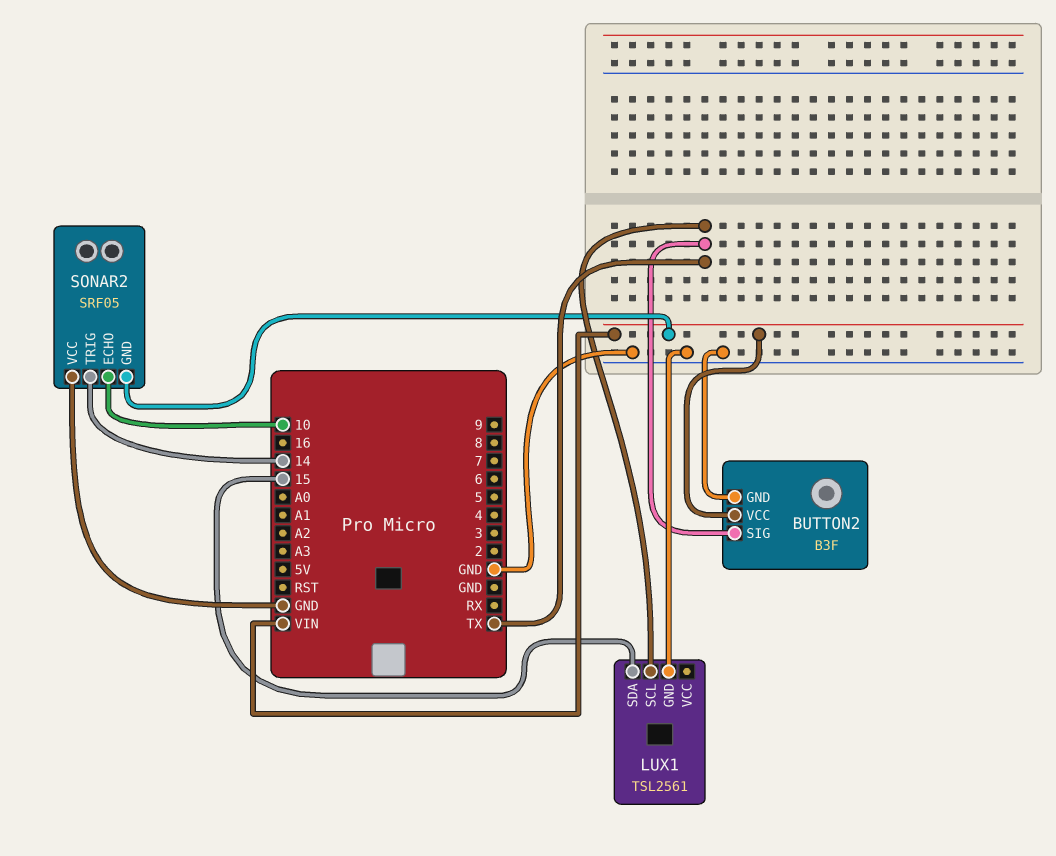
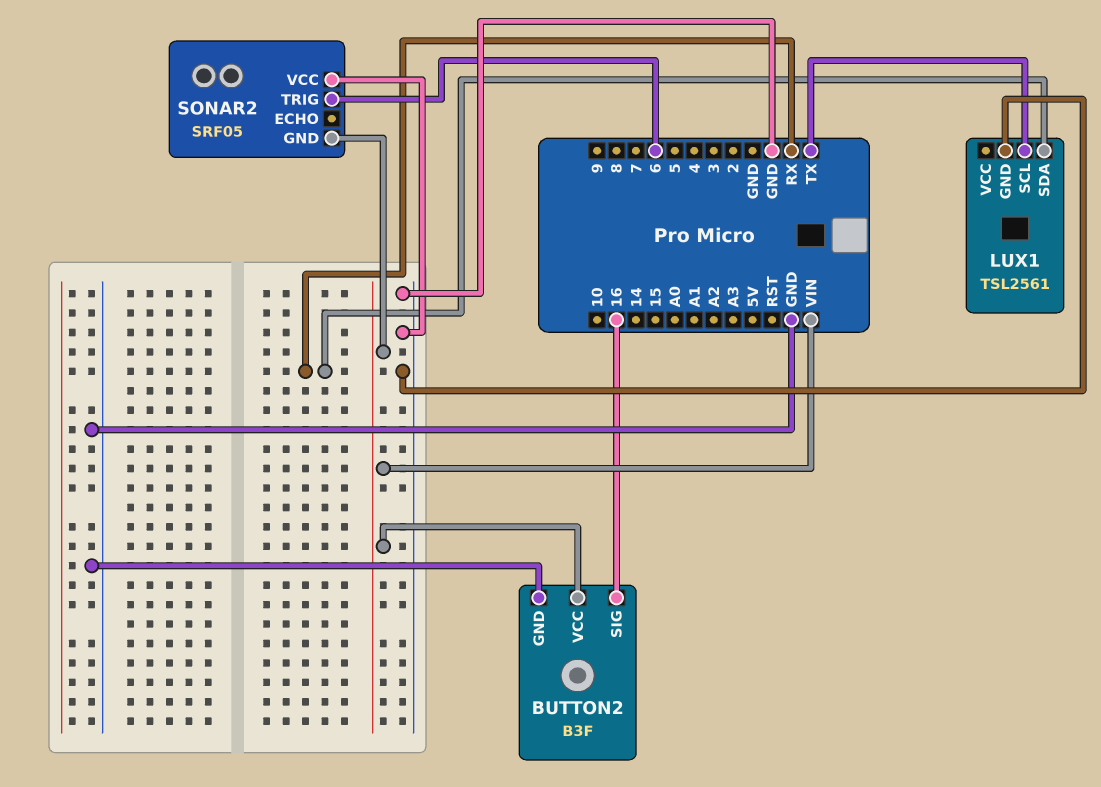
BUTTON2 pin SIG: TX -> 16
LUX1 pin SDA: 15 -> RX
SONAR2 pin ECHO: 10 -> none
SONAR2 pin TRIG: 14 -> 6

